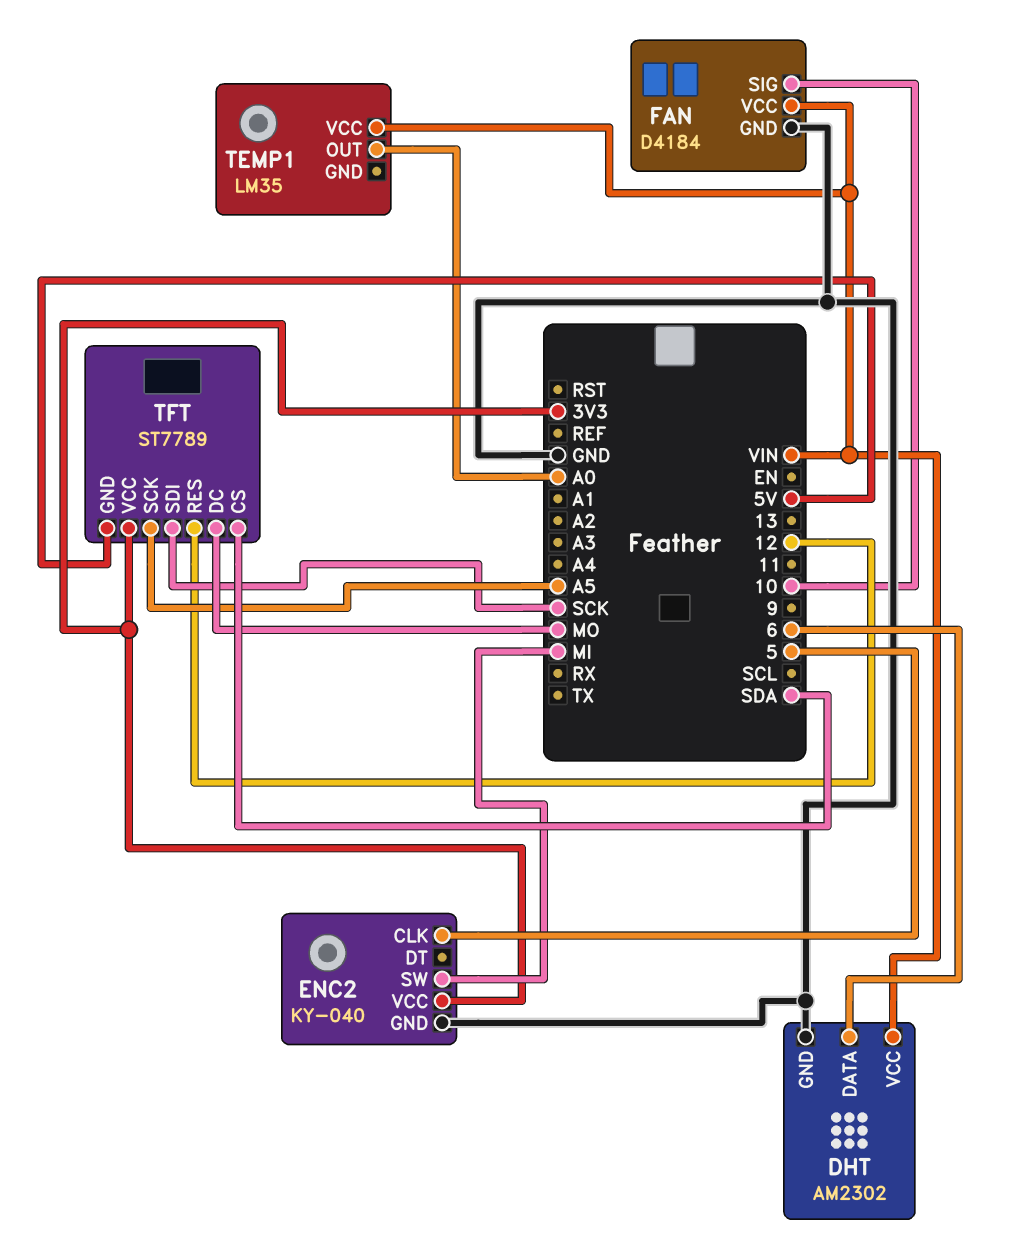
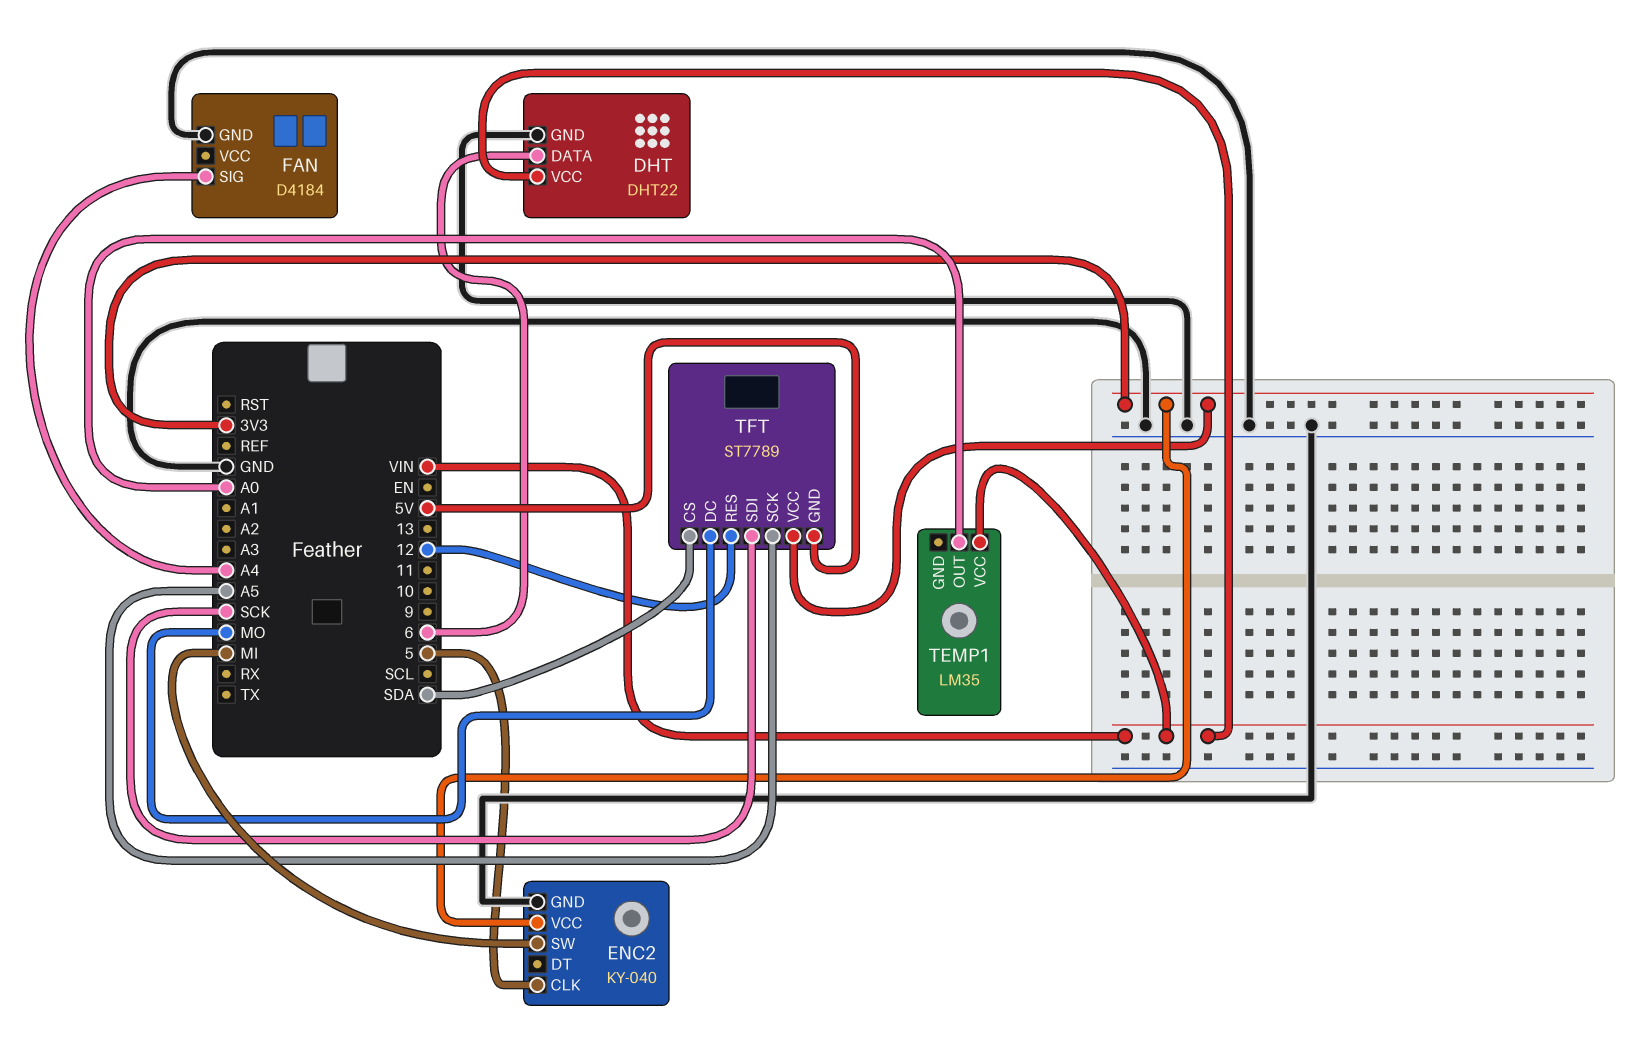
DHT: AM2302 -> DHT22
FAN pin SIG: 10 -> A4
FAN pin VCC: VIN -> none

